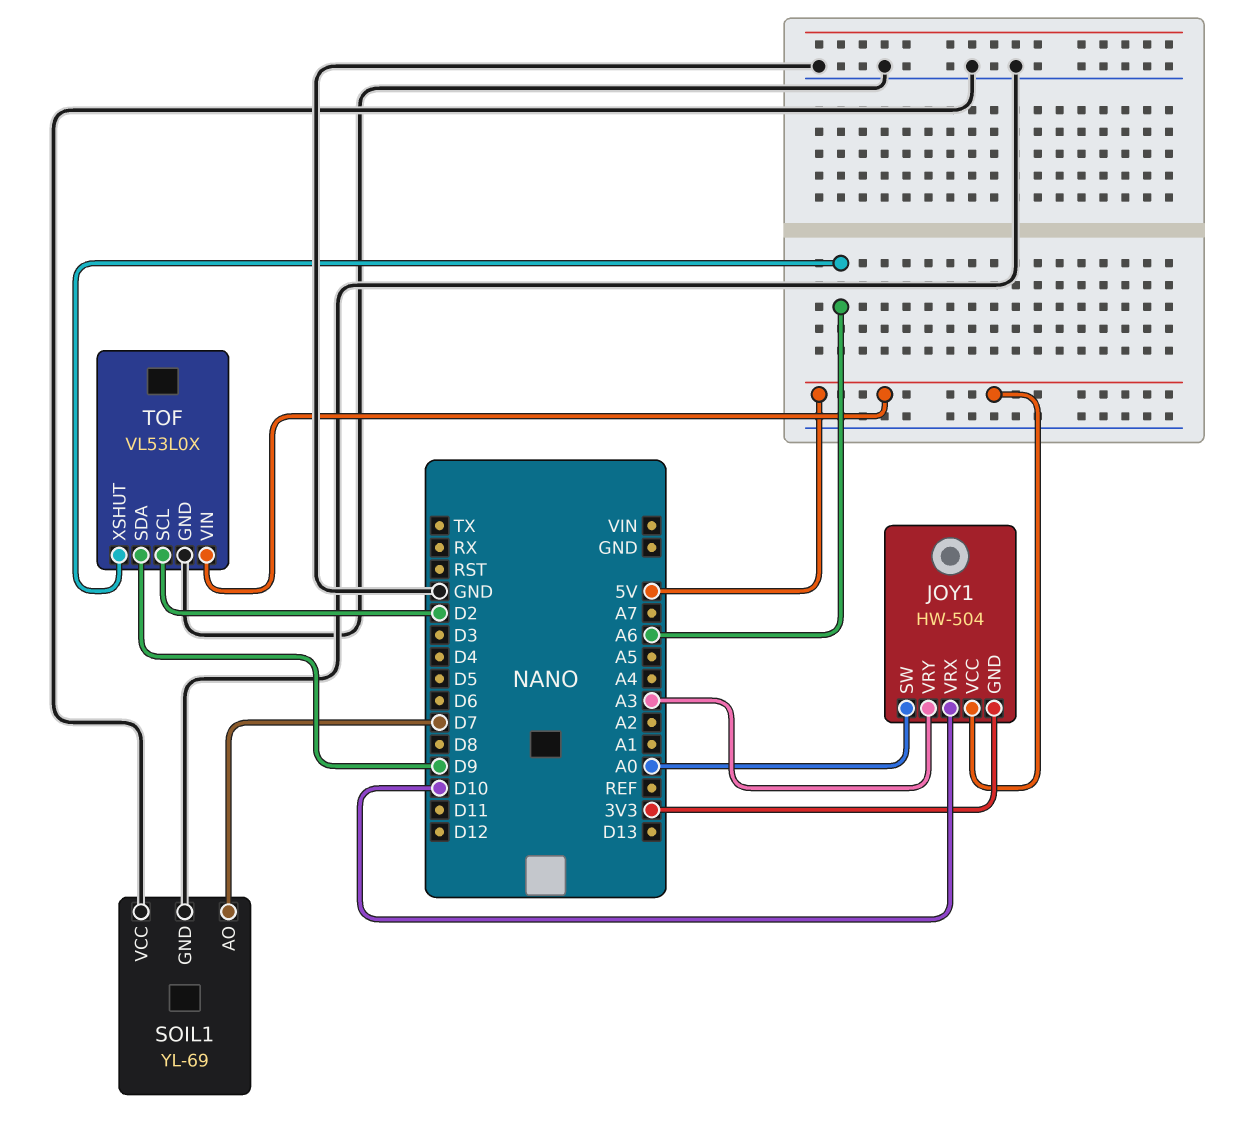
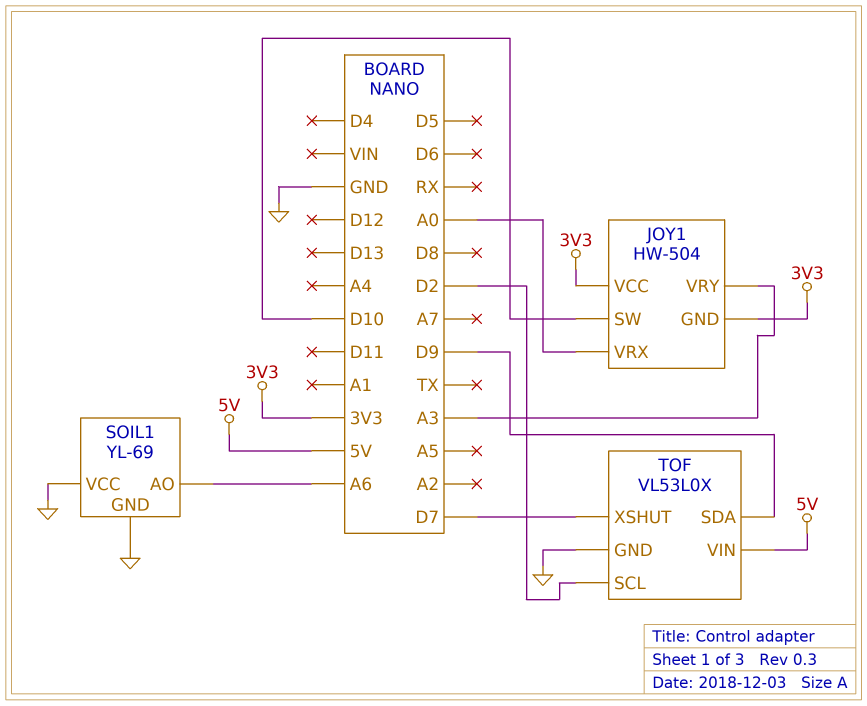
JOY1 pin SW: A0 -> D10
JOY1 pin VCC: 5V -> 3V3
JOY1 pin VRX: D10 -> A0
SOIL1 pin AO: D7 -> A6
TOF pin XSHUT: A6 -> D7

